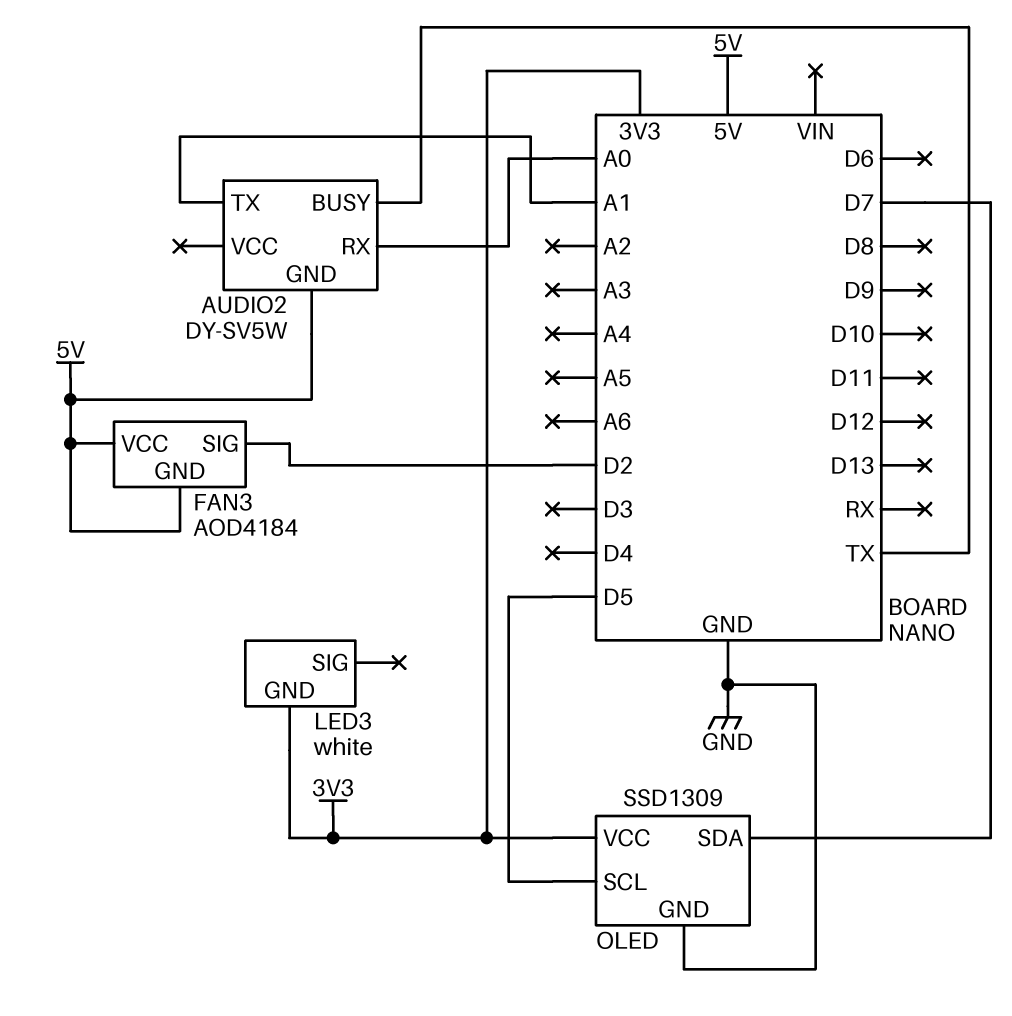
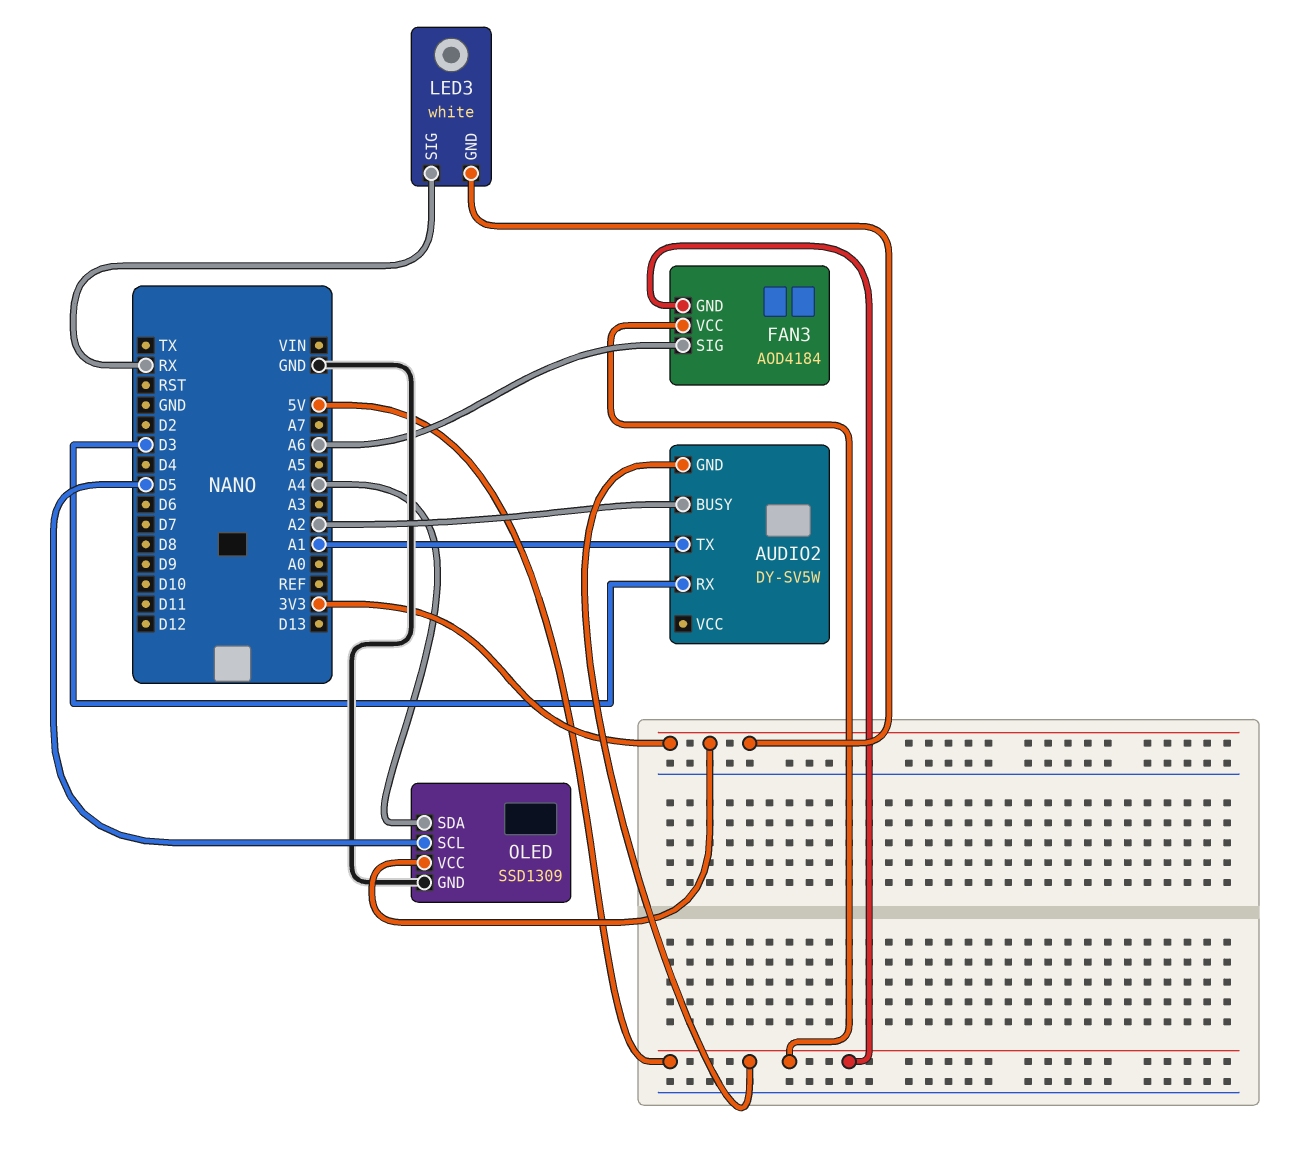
AUDIO2 pin BUSY: TX -> A2
AUDIO2 pin RX: A0 -> D3
FAN3 pin SIG: D2 -> A6
LED3 pin SIG: none -> RX
OLED pin SDA: D7 -> A4

